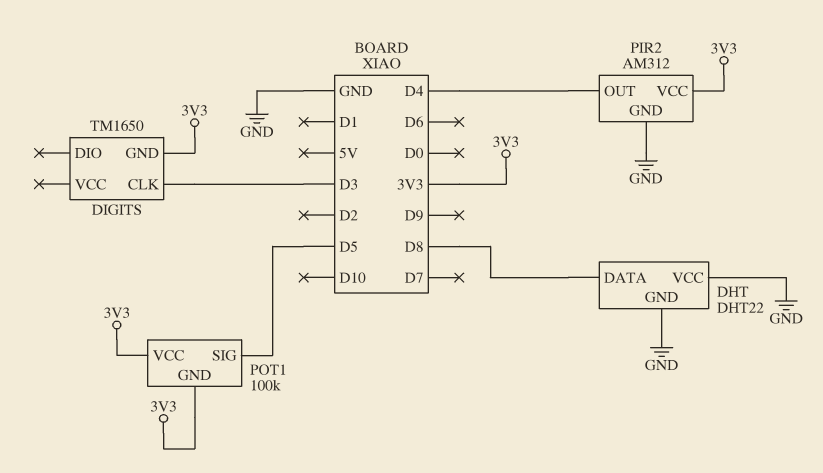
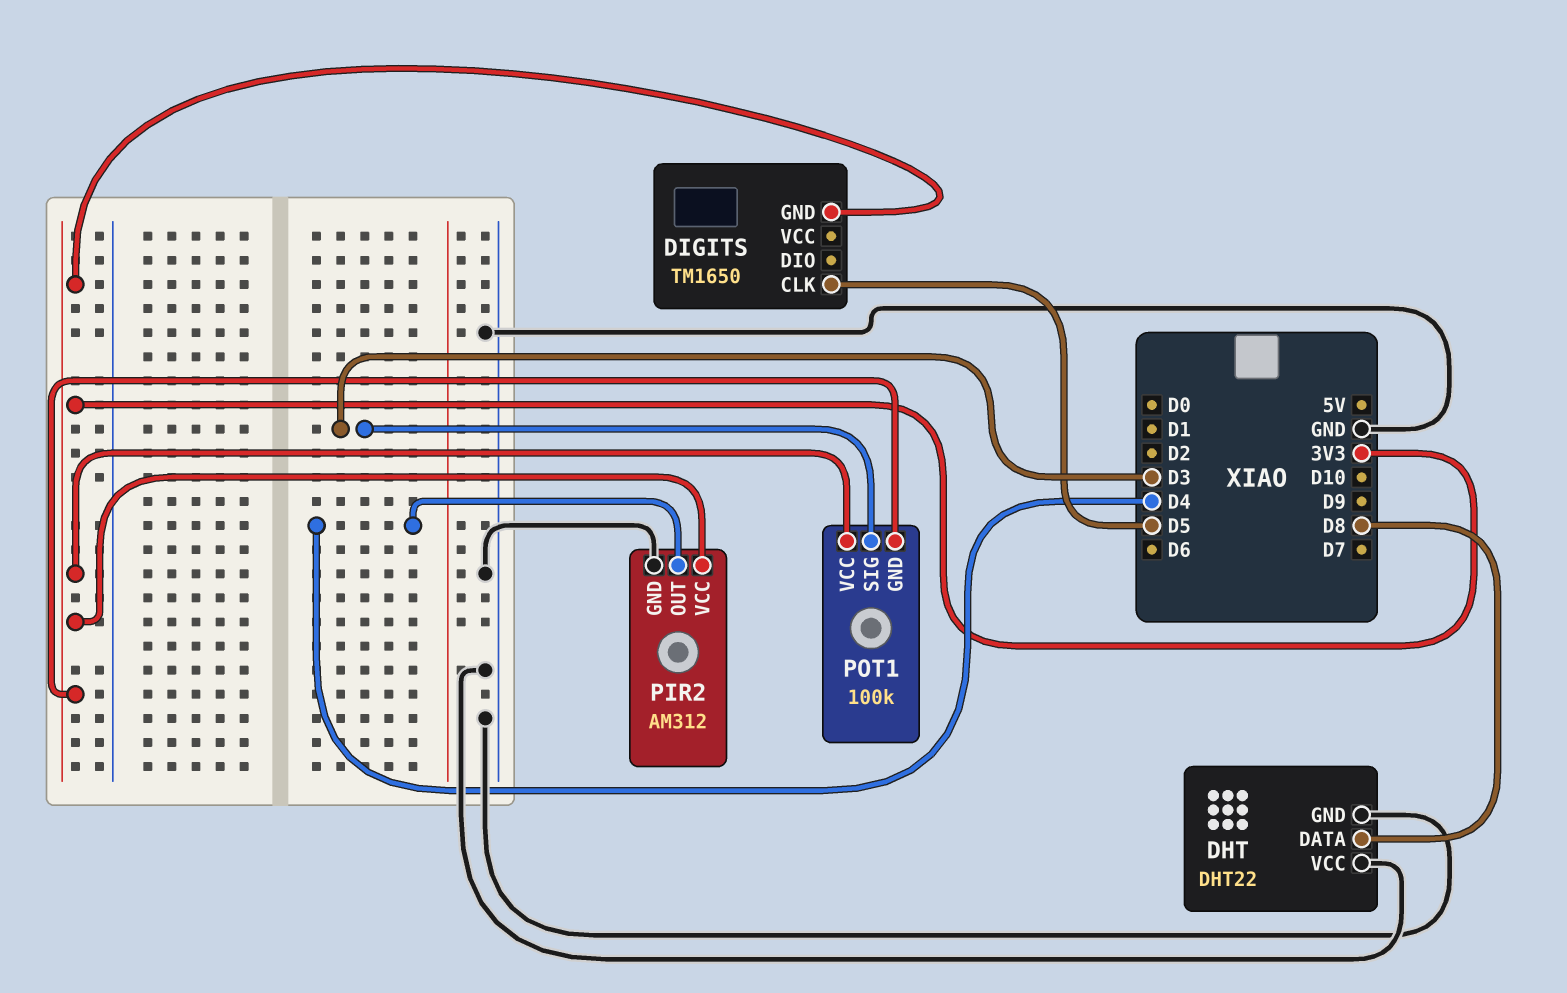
DIGITS pin CLK: D3 -> D5
POT1 pin SIG: D5 -> D3

